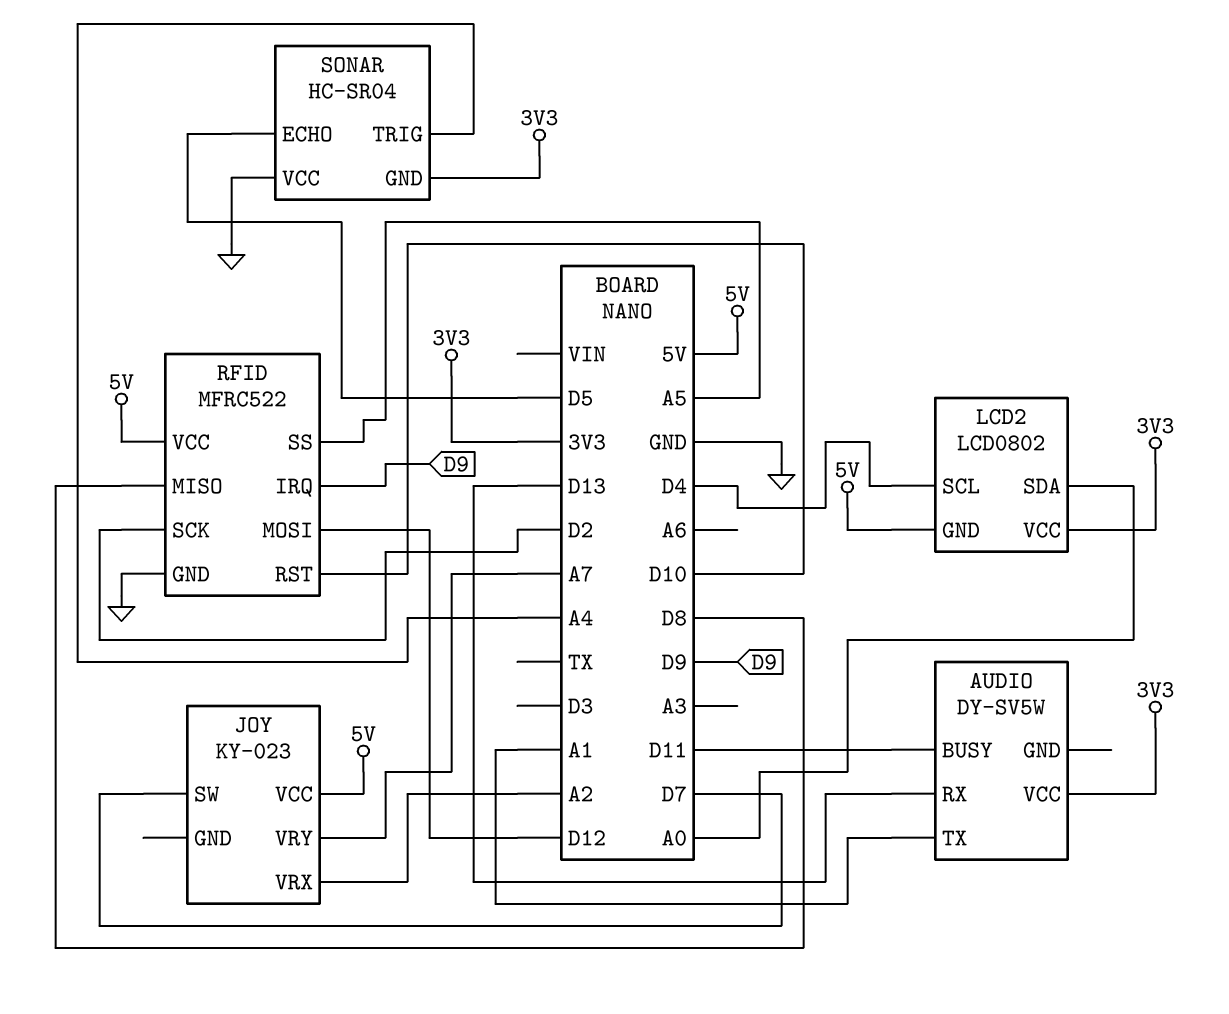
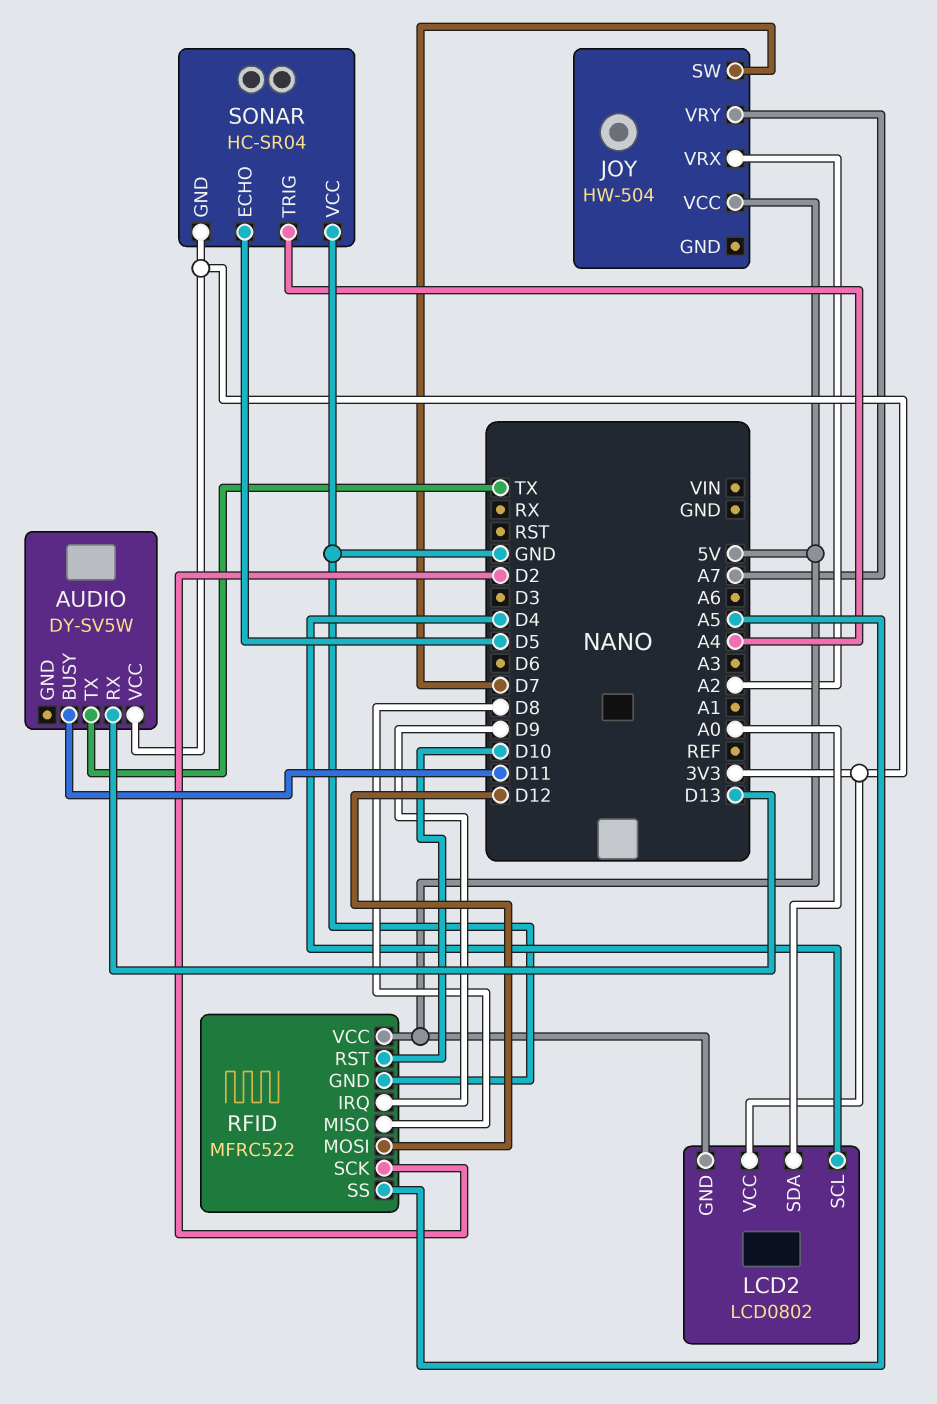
AUDIO pin TX: A1 -> TX
JOY: KY-023 -> HW-504

